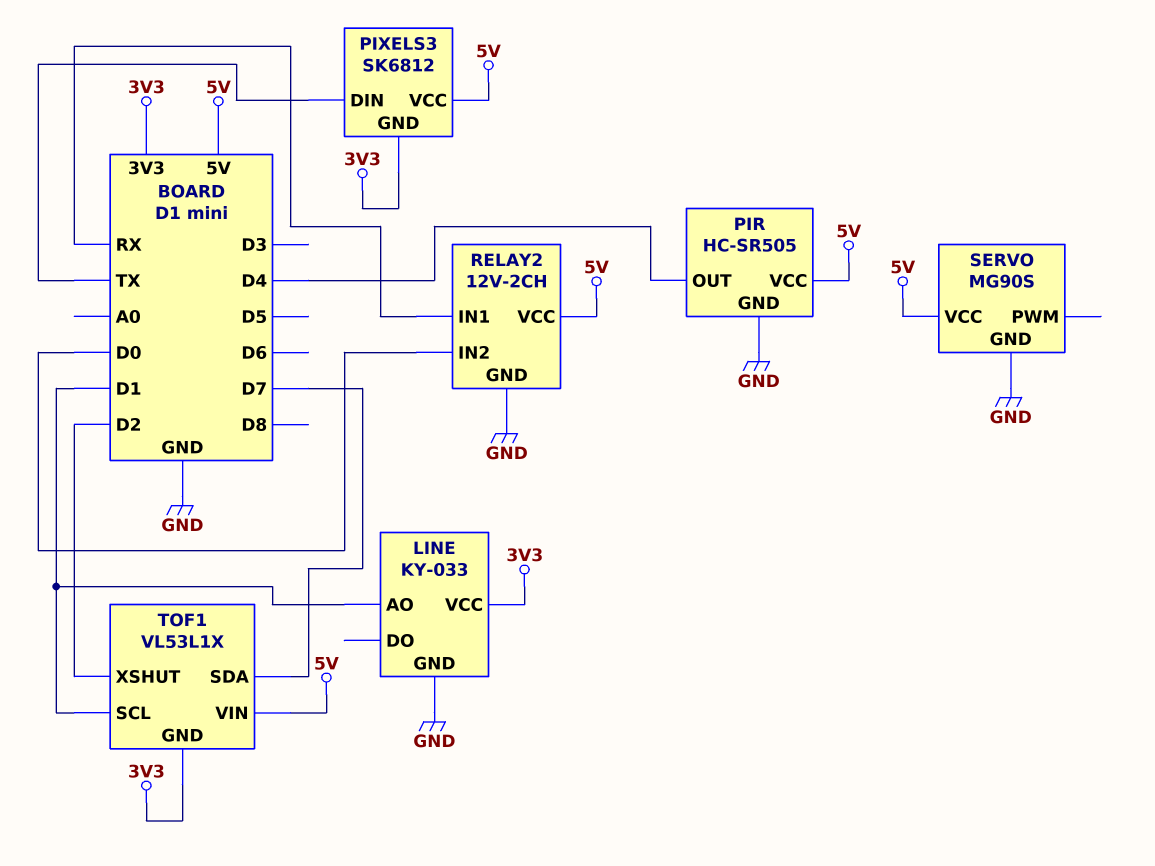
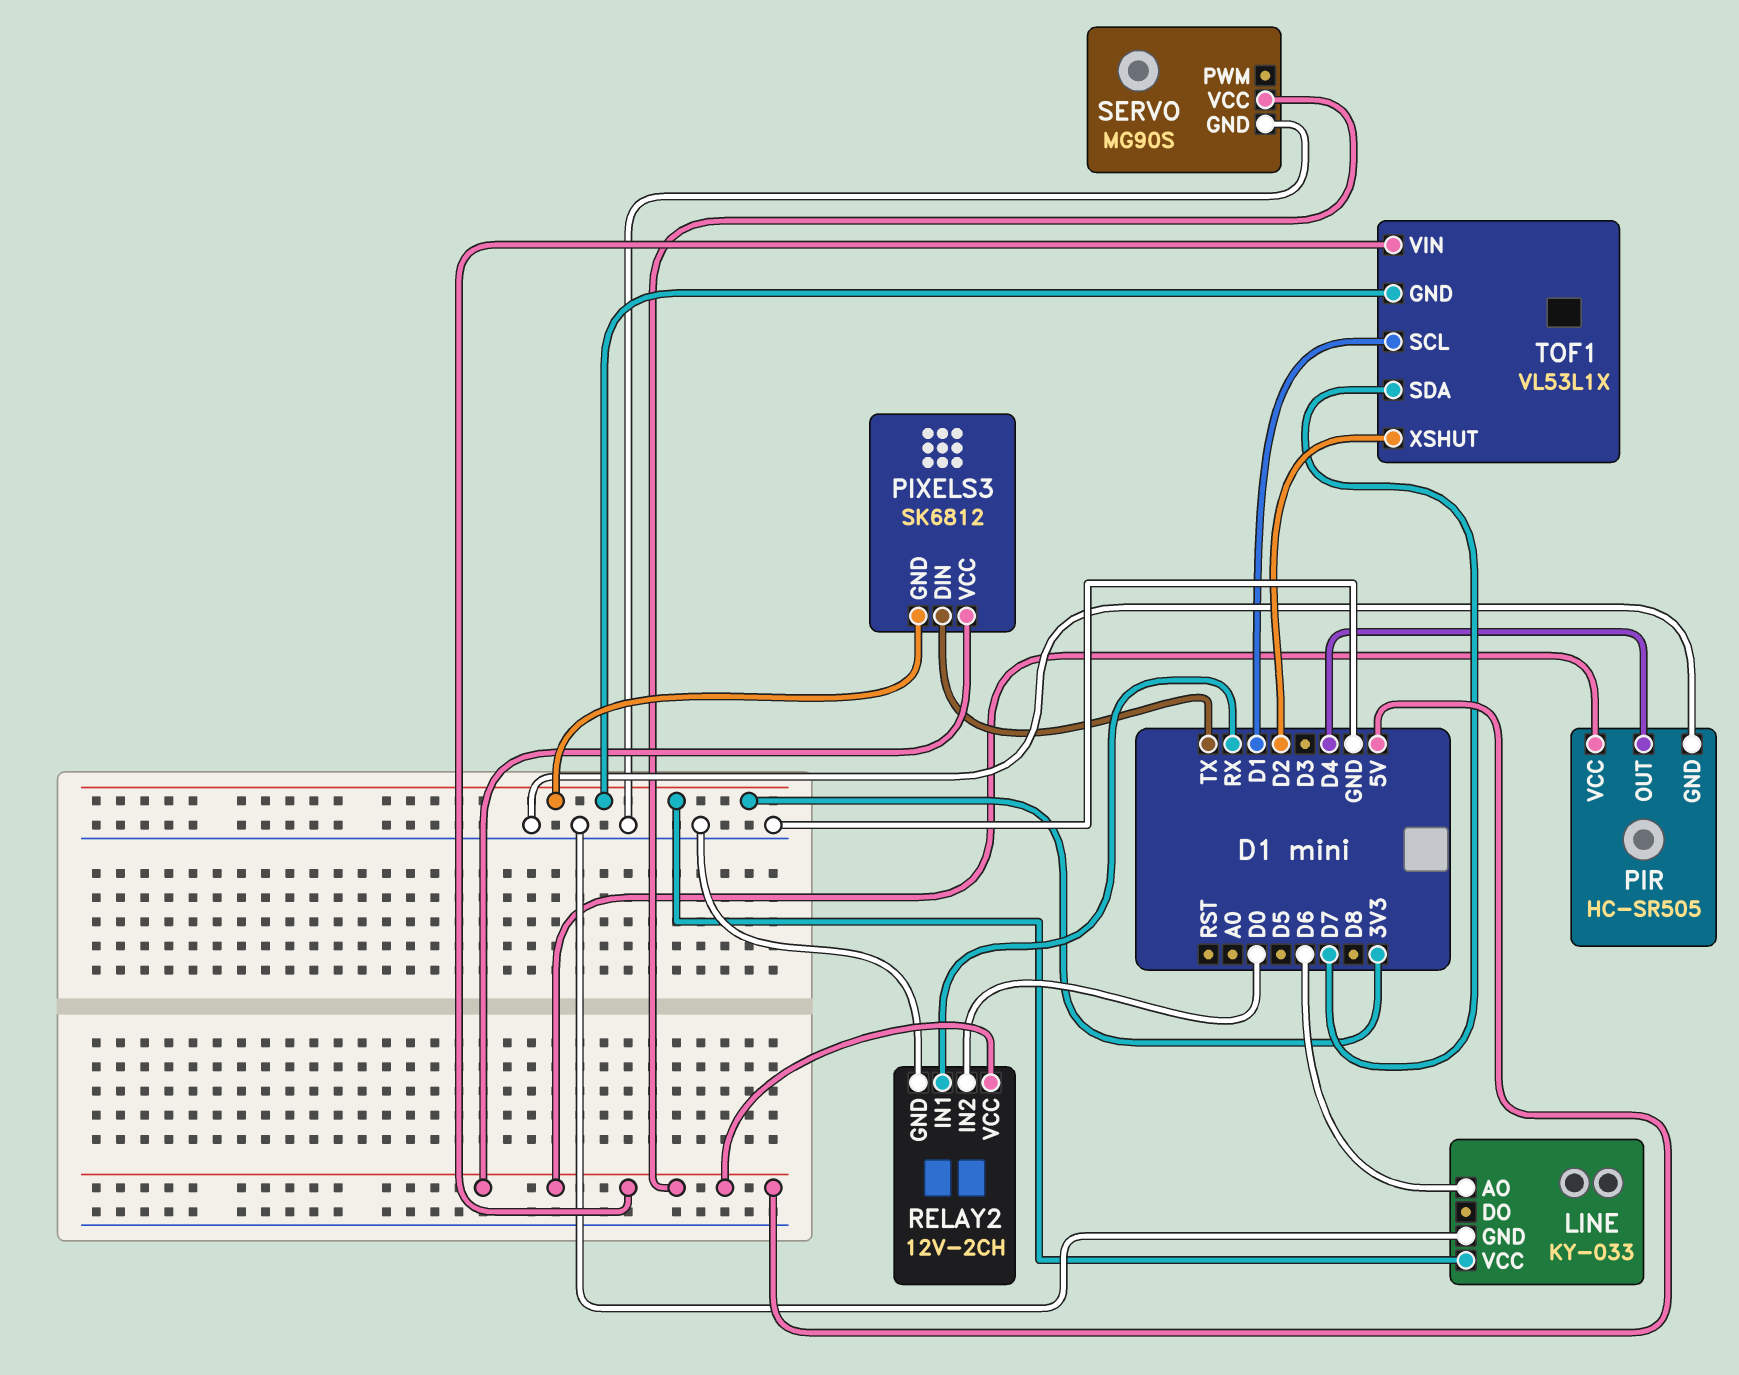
LINE pin AO: D1 -> D6

